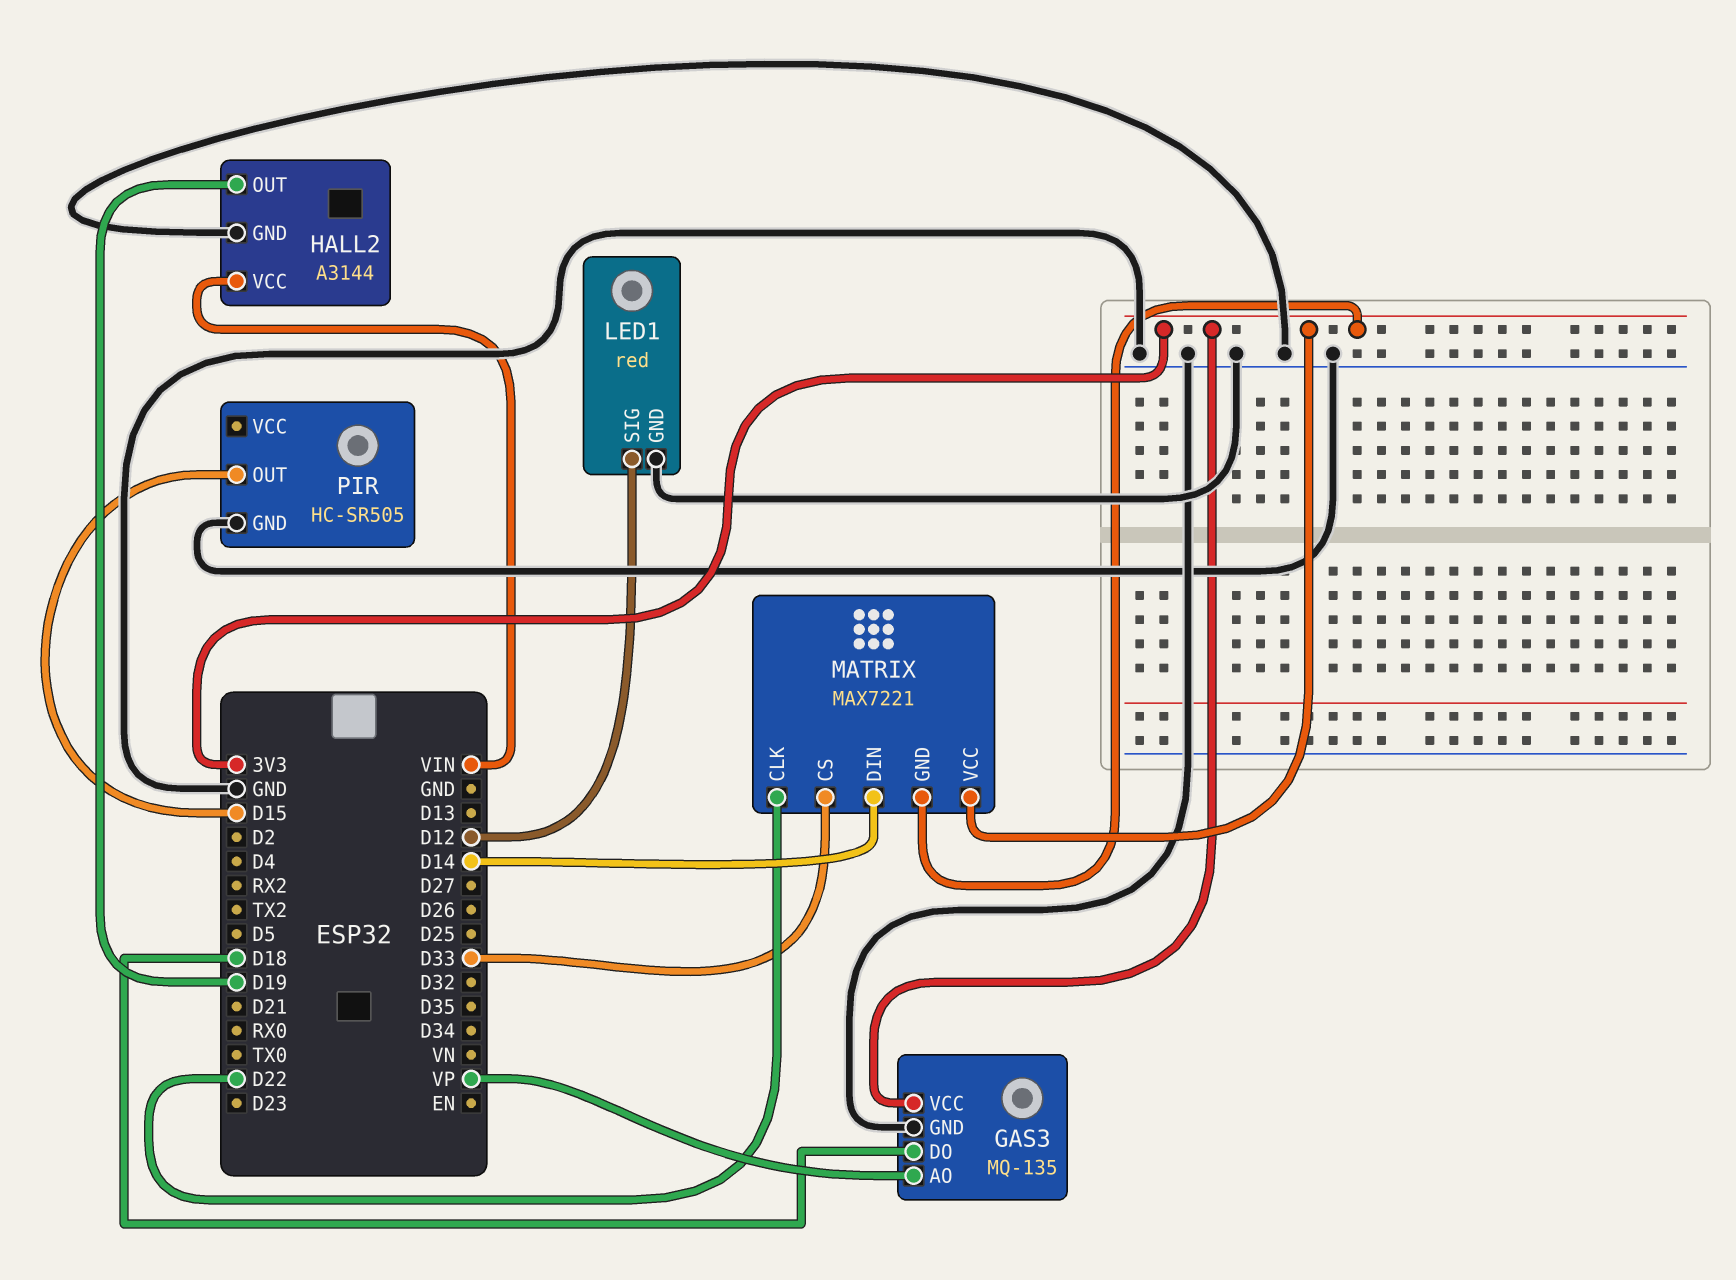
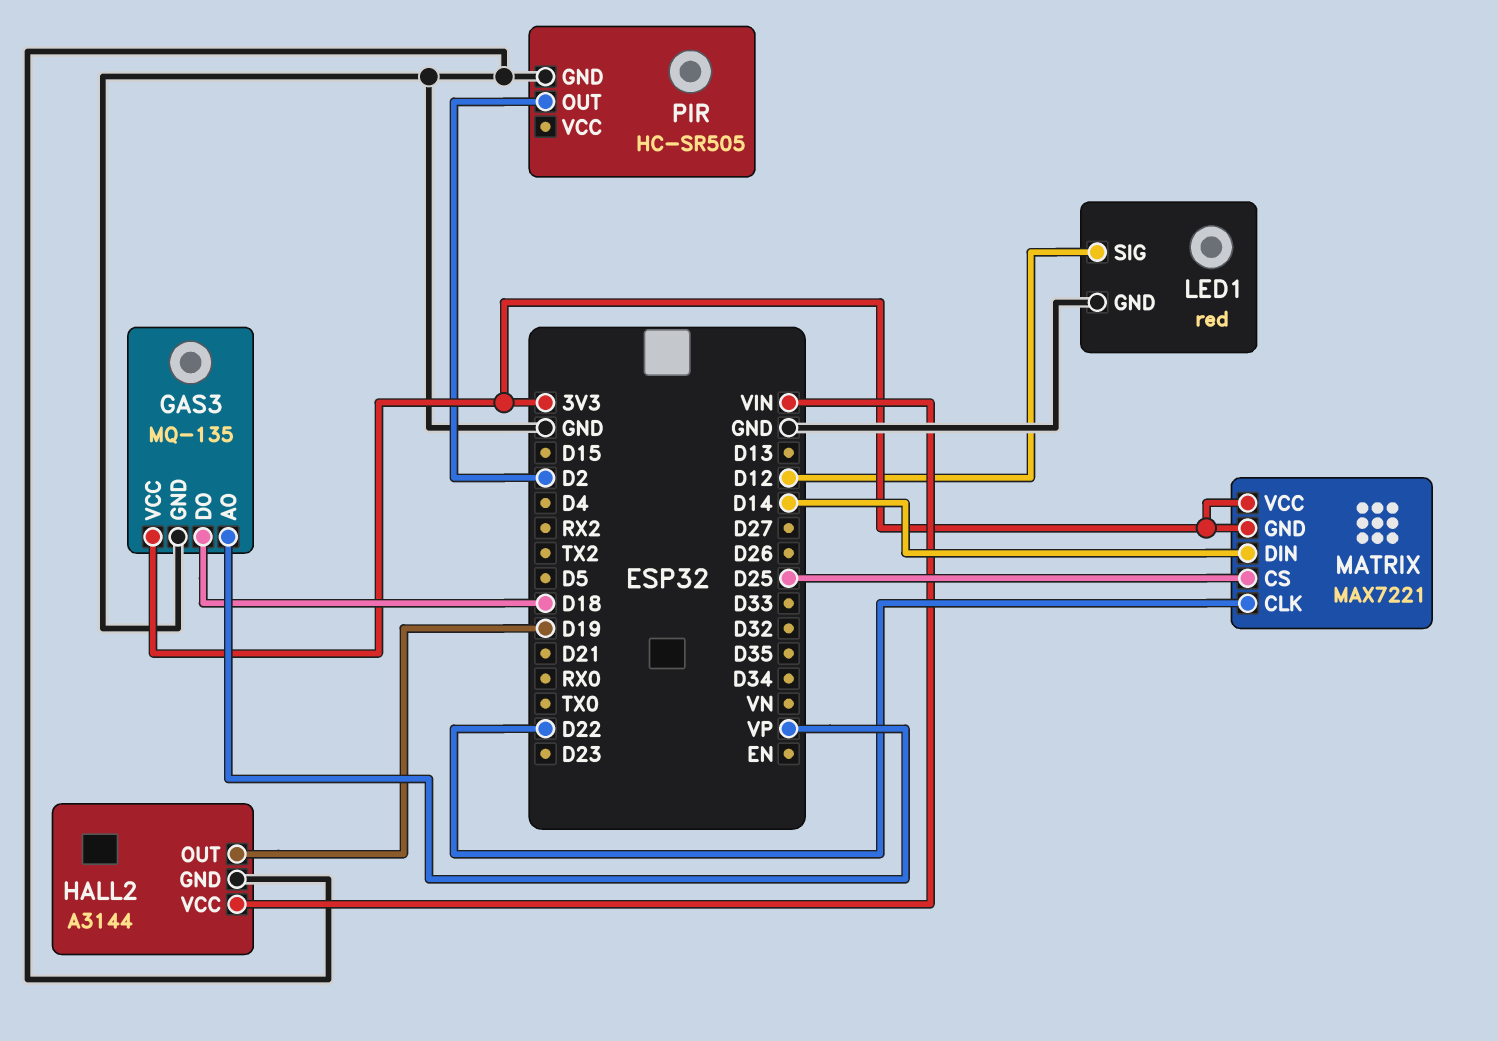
MATRIX pin CS: D33 -> D25
PIR pin OUT: D15 -> D2

